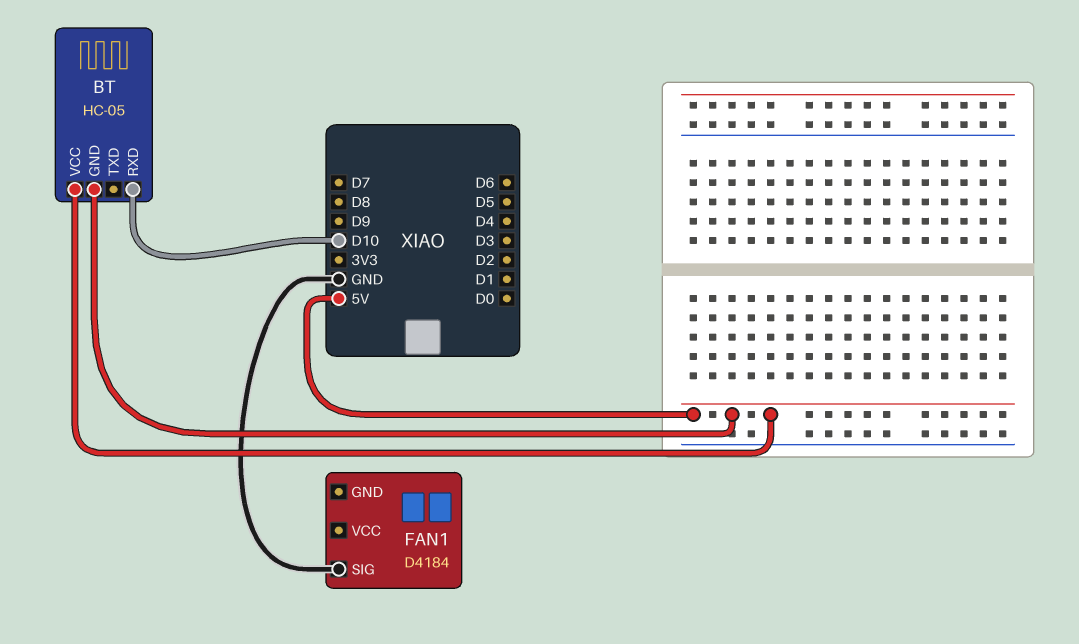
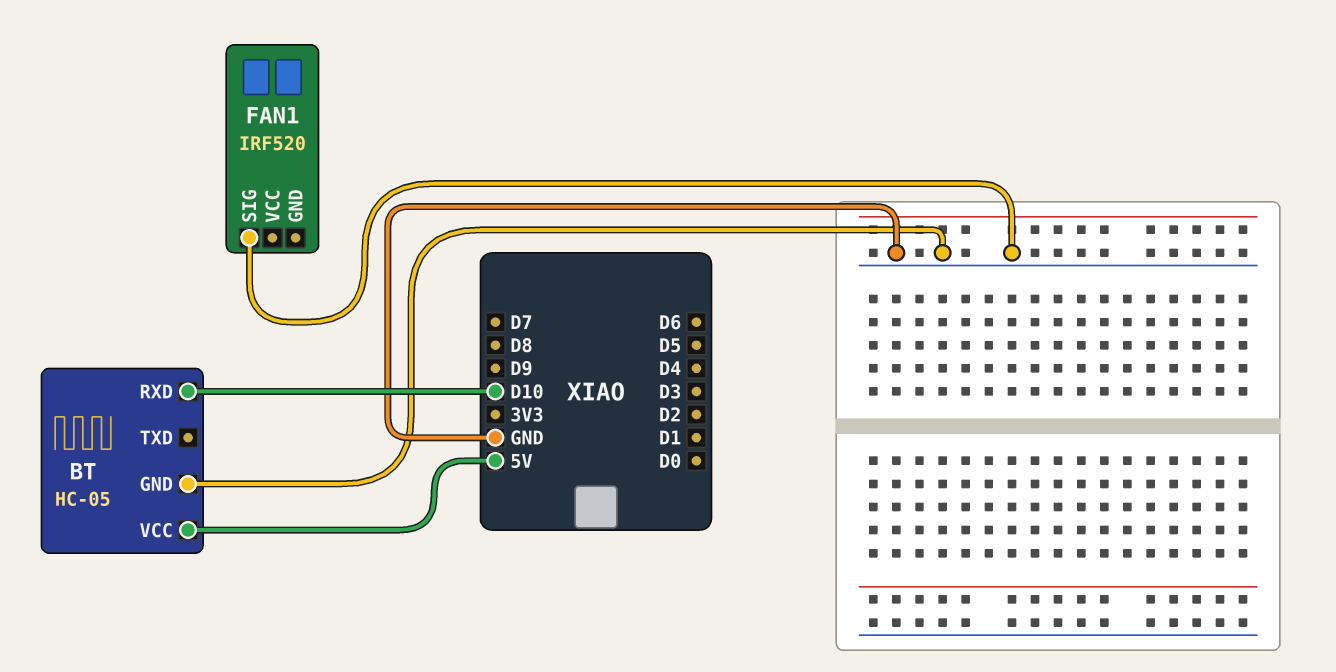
BT pin GND: 5V -> GND
FAN1: D4184 -> IRF520

